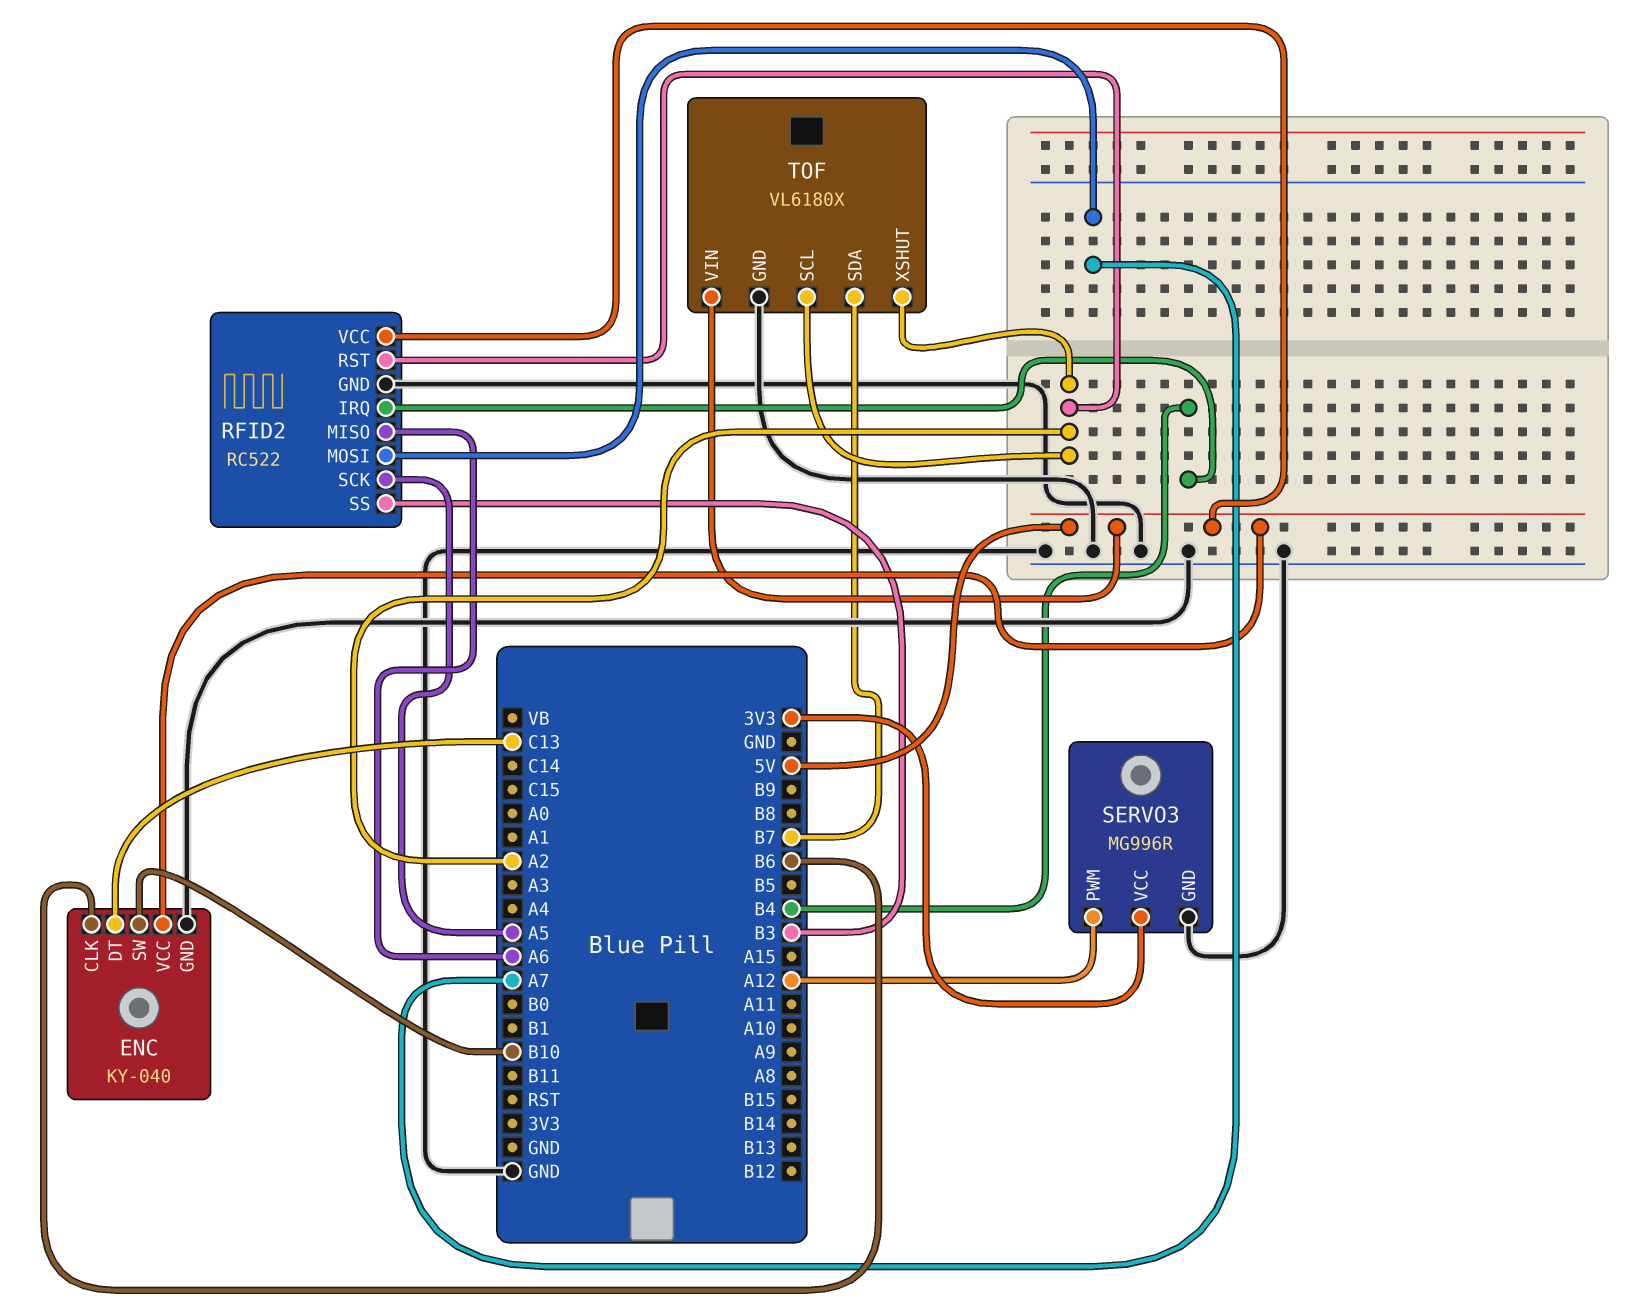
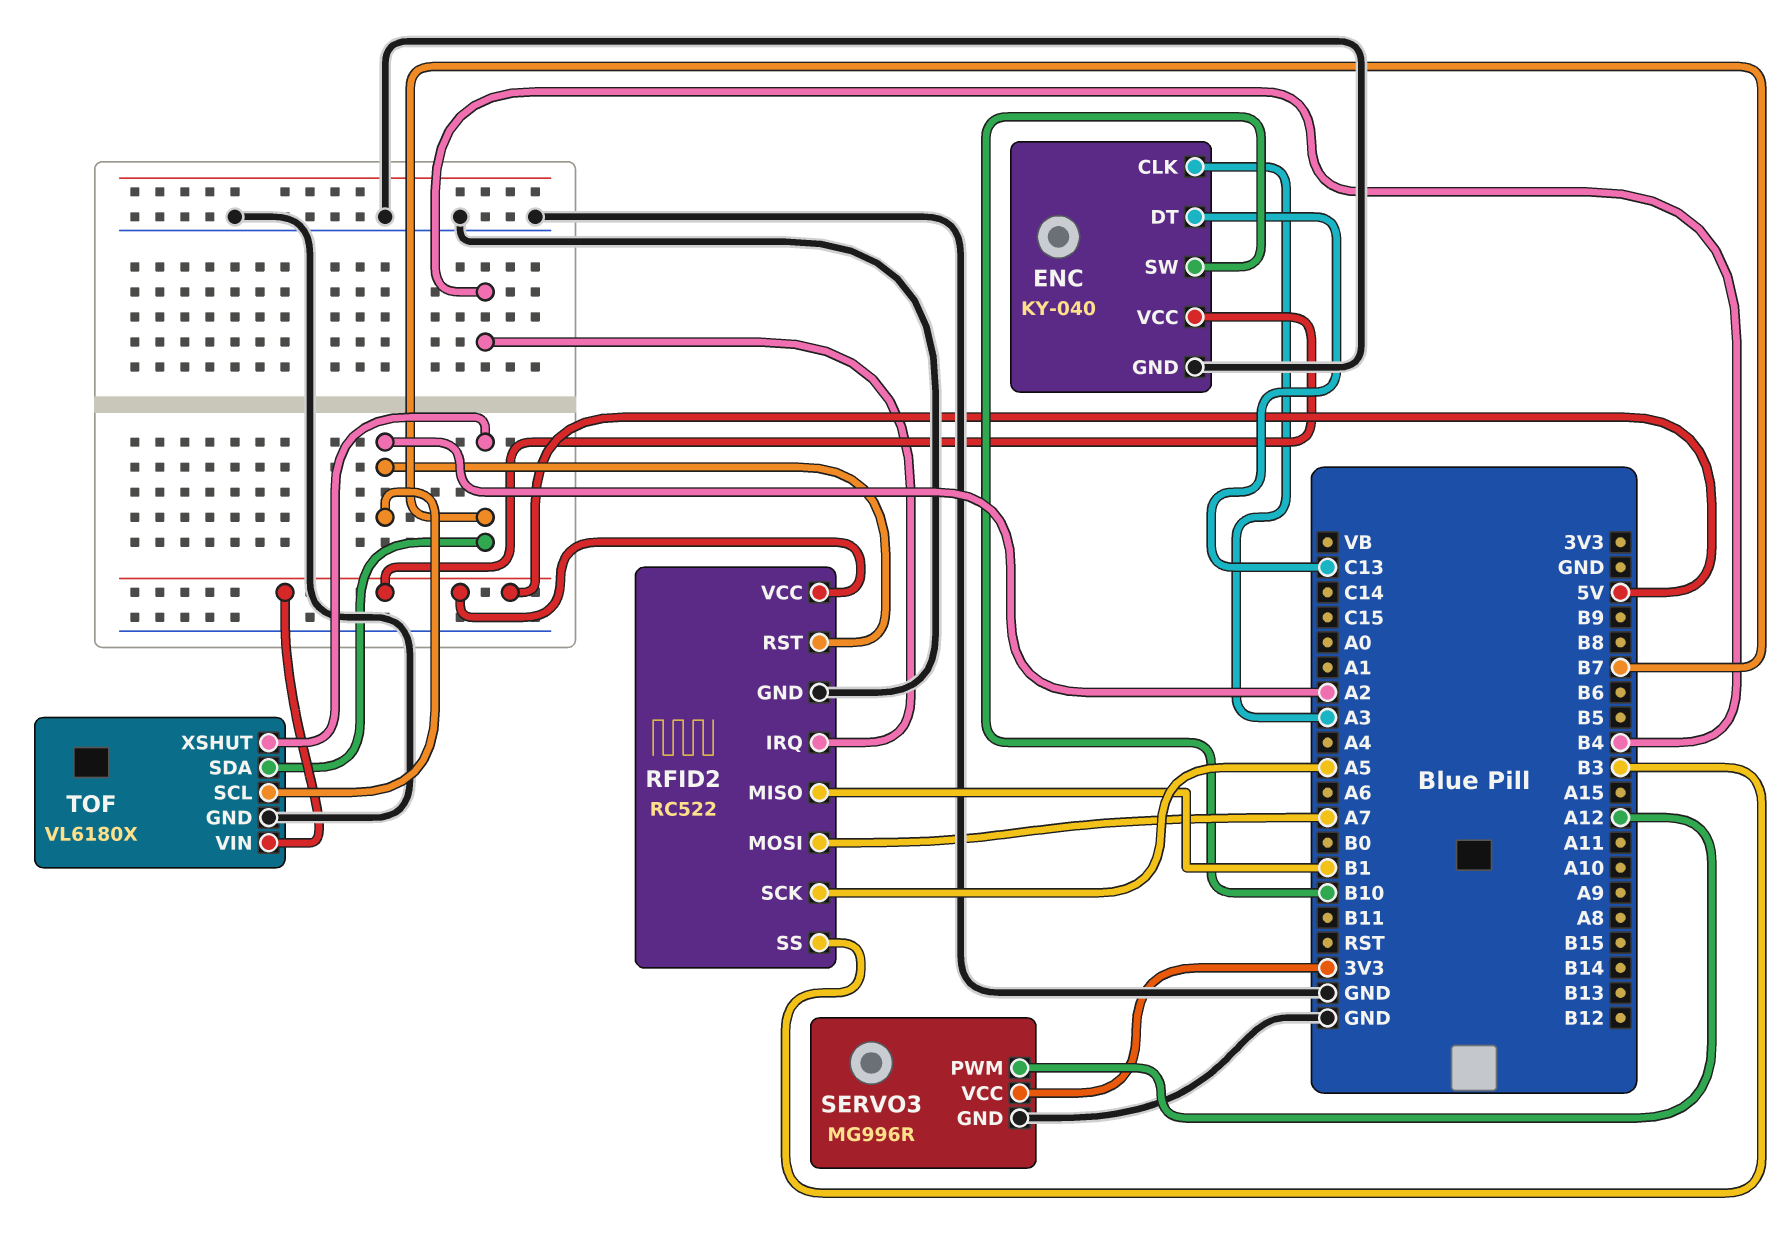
ENC pin CLK: B6 -> A3
RFID2 pin MISO: A6 -> B1
TOF pin XSHUT: A2 -> B7

